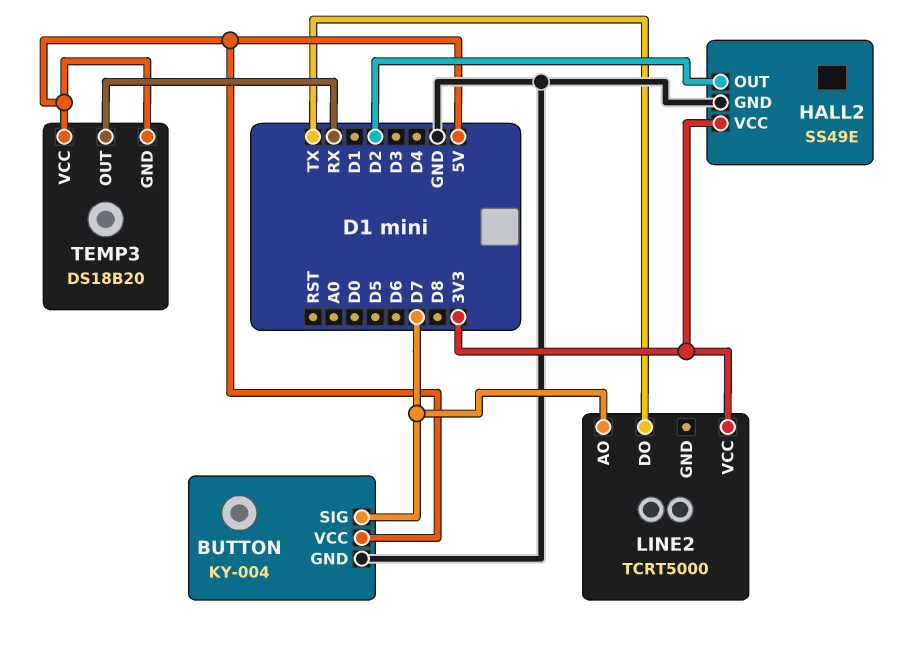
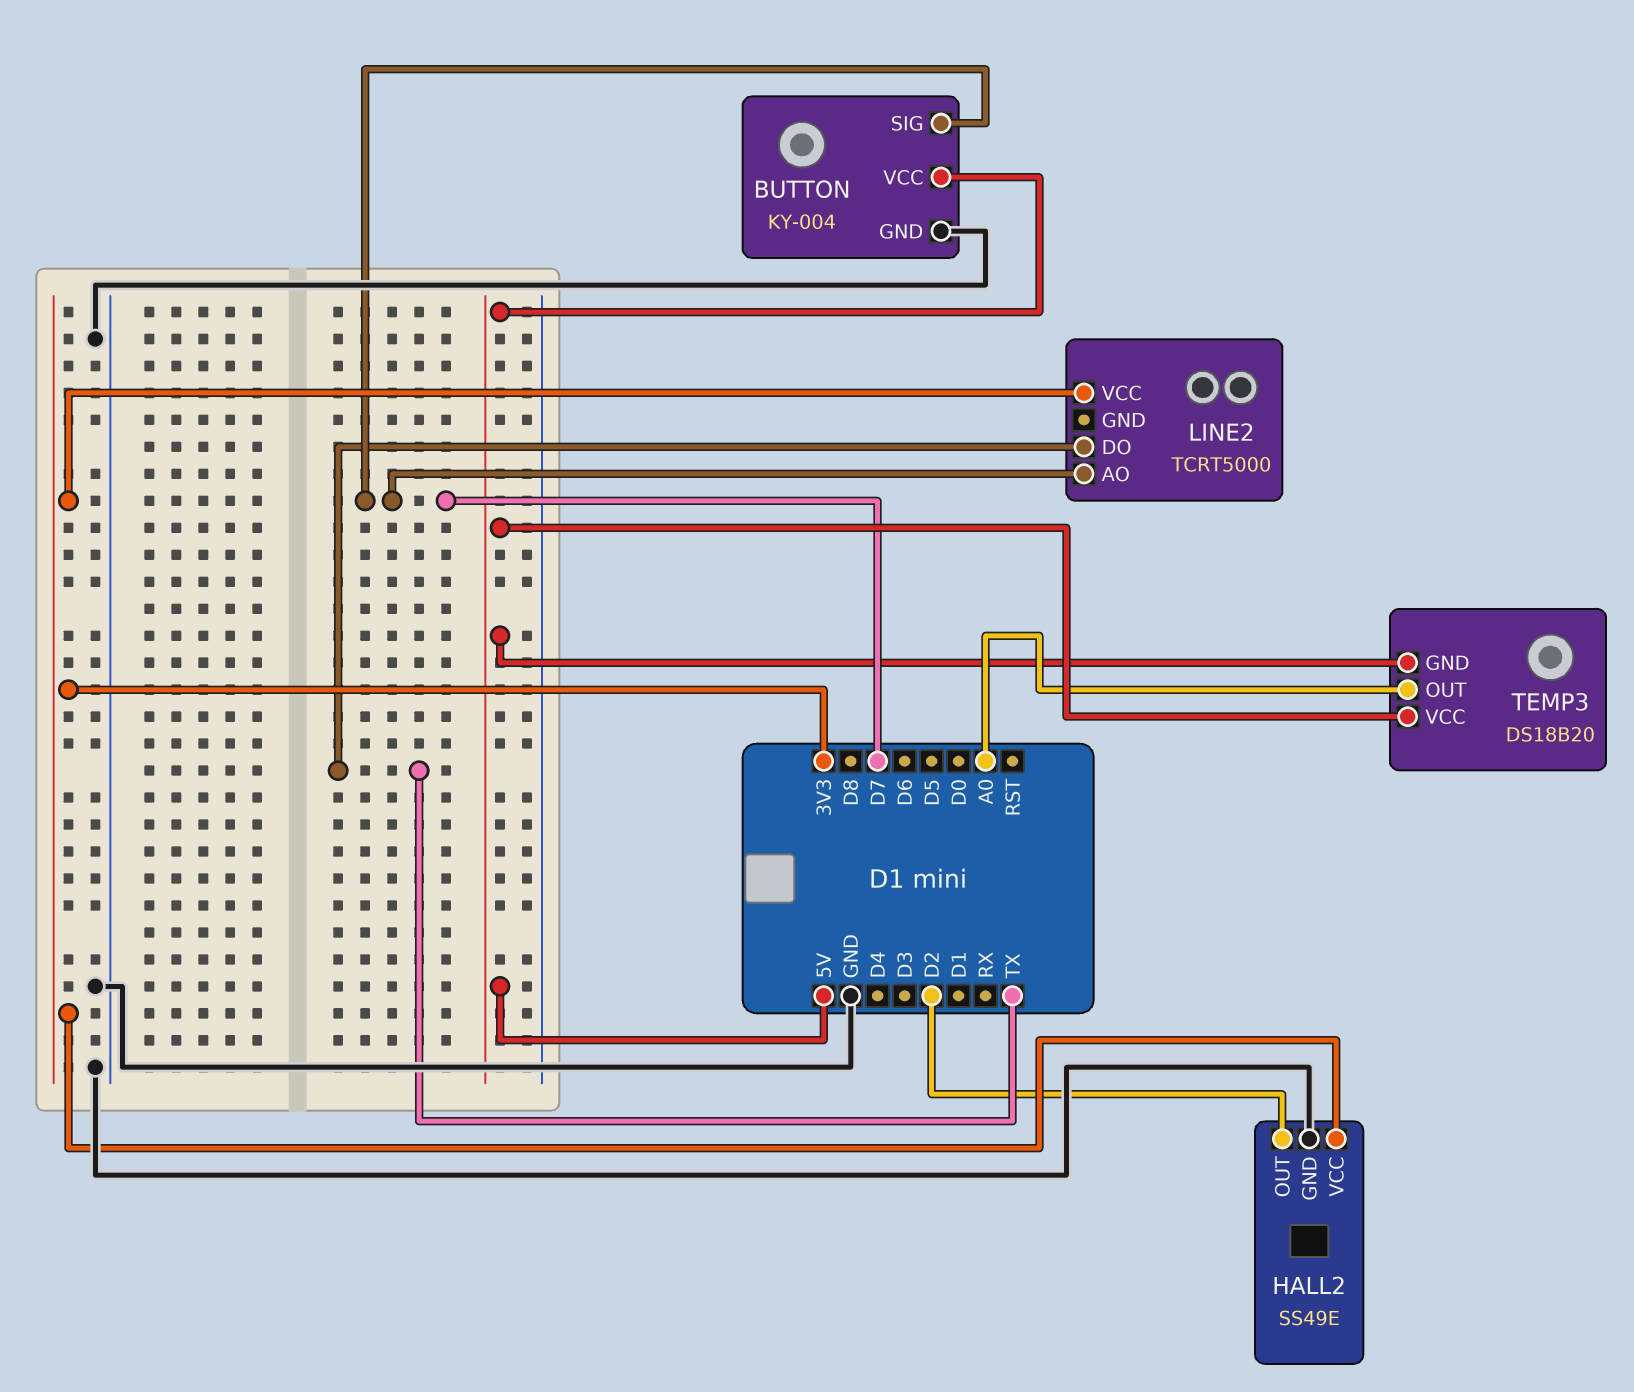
TEMP3 pin OUT: RX -> A0

